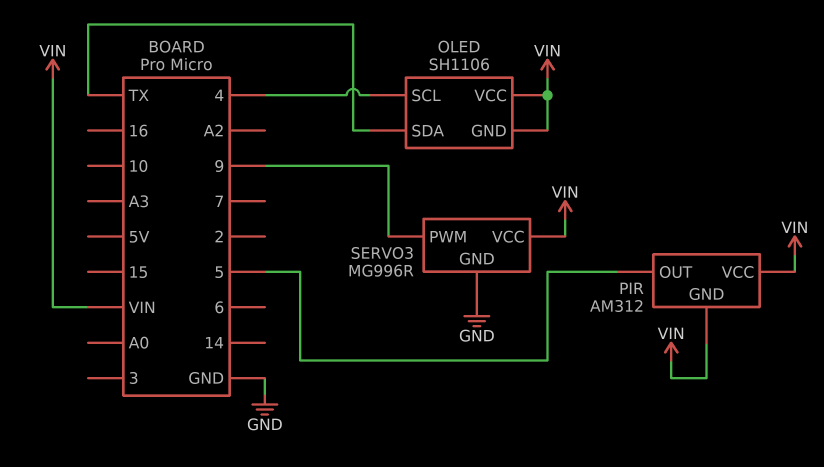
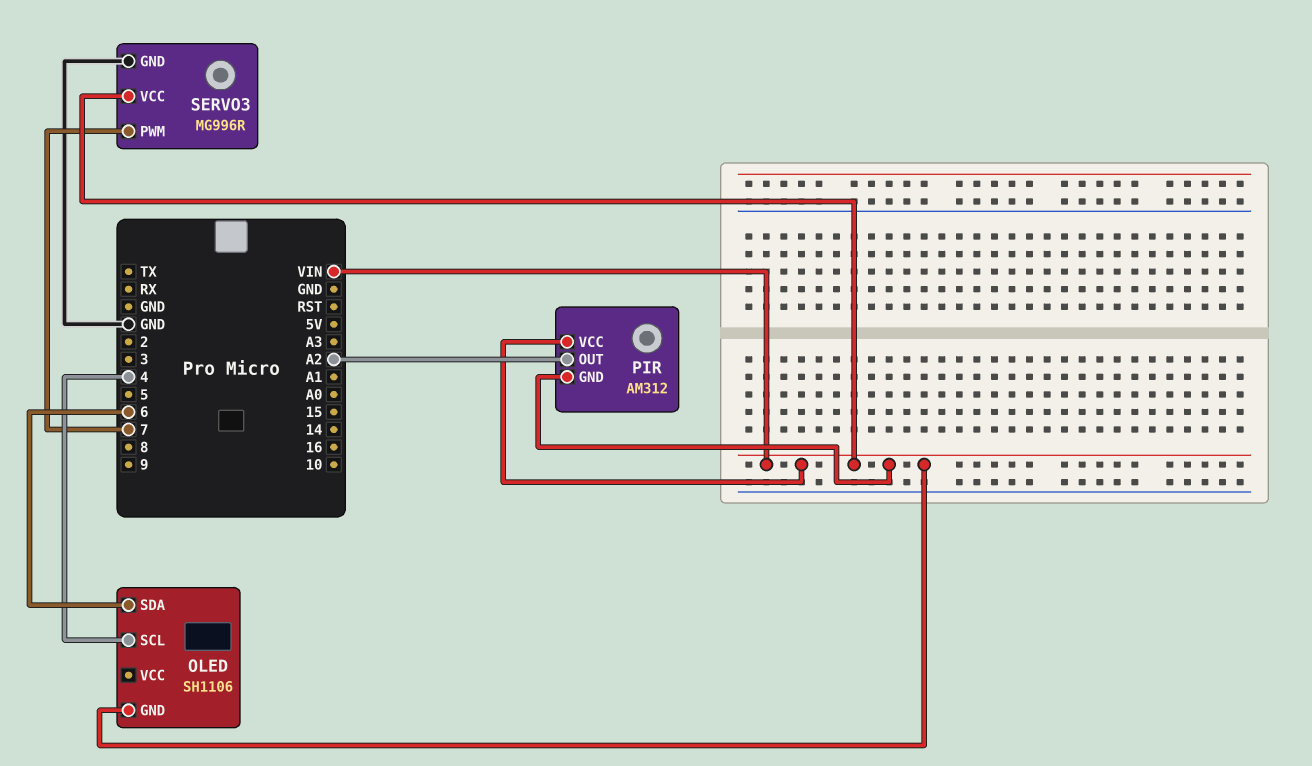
OLED pin SDA: TX -> 6
OLED pin VCC: VIN -> none
PIR pin OUT: 5 -> A2
SERVO3 pin PWM: 9 -> 7

